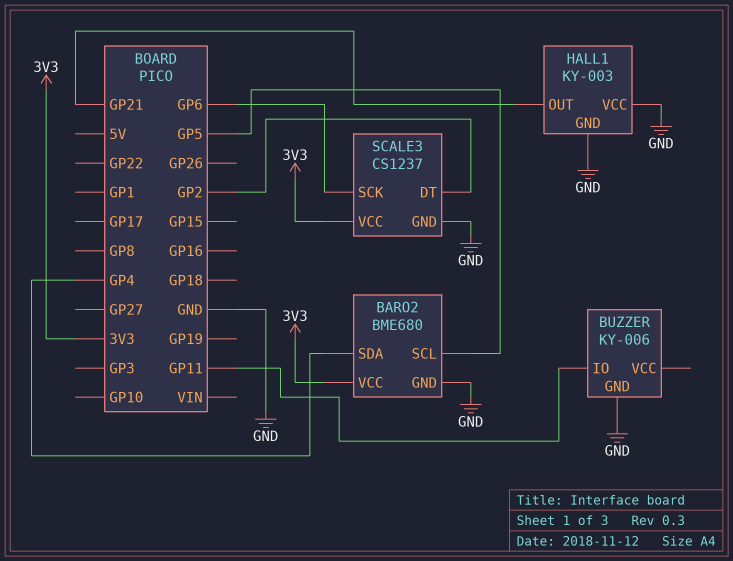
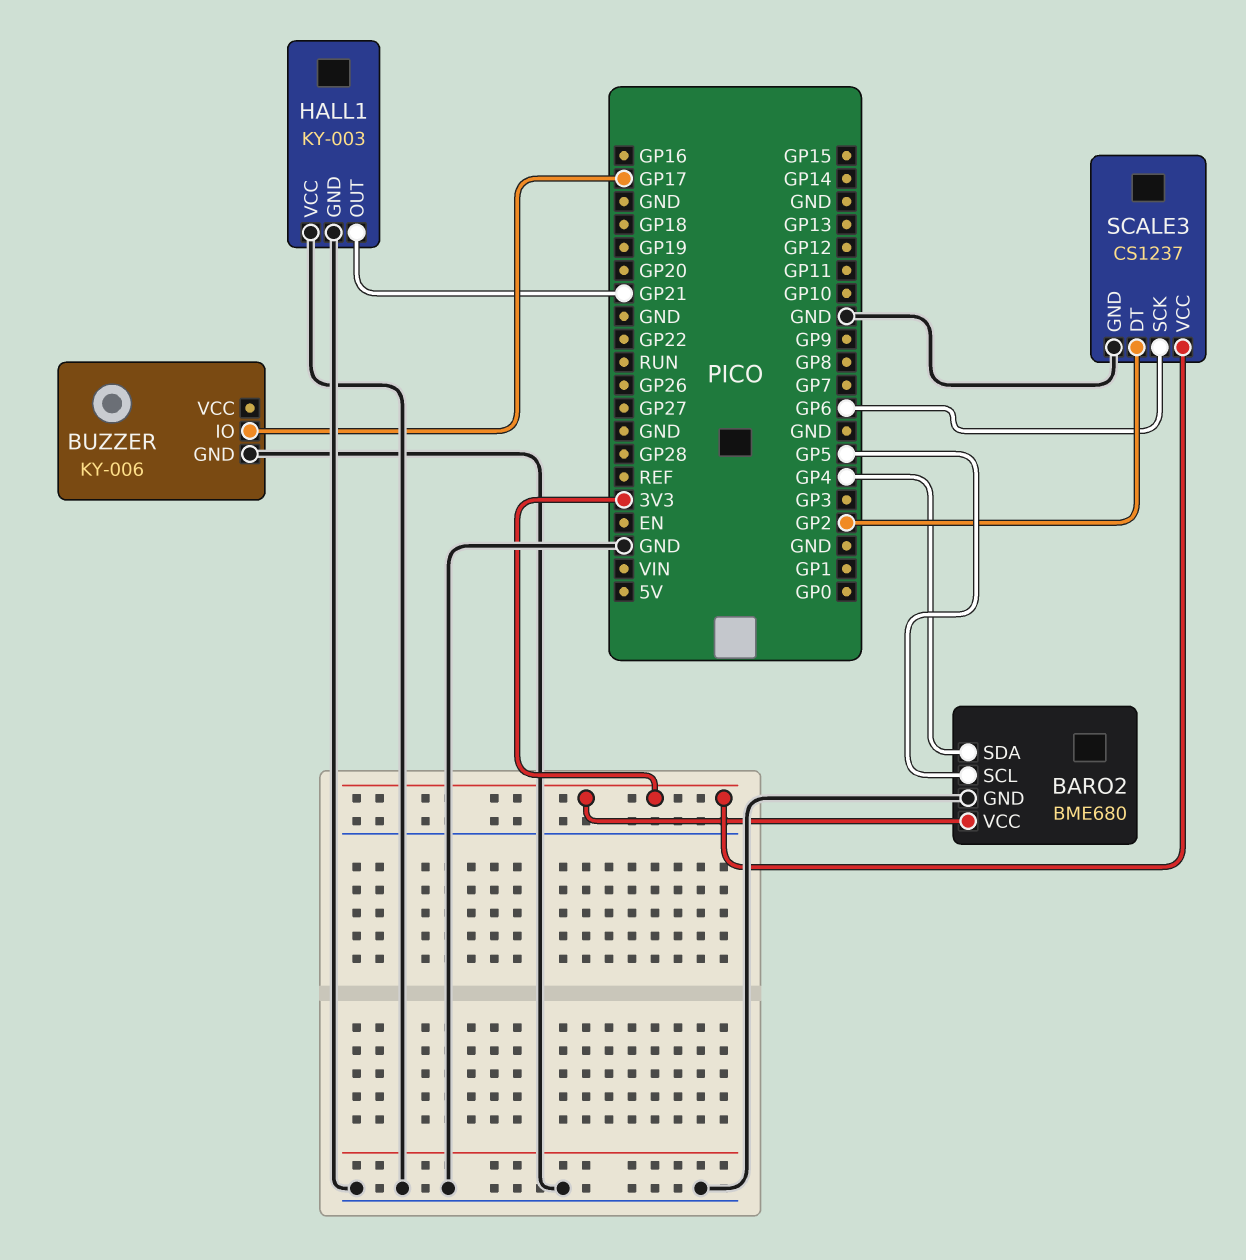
BUZZER pin IO: GP11 -> GP17

